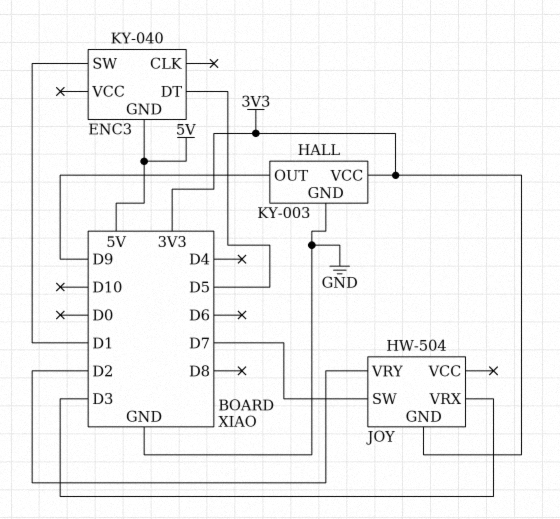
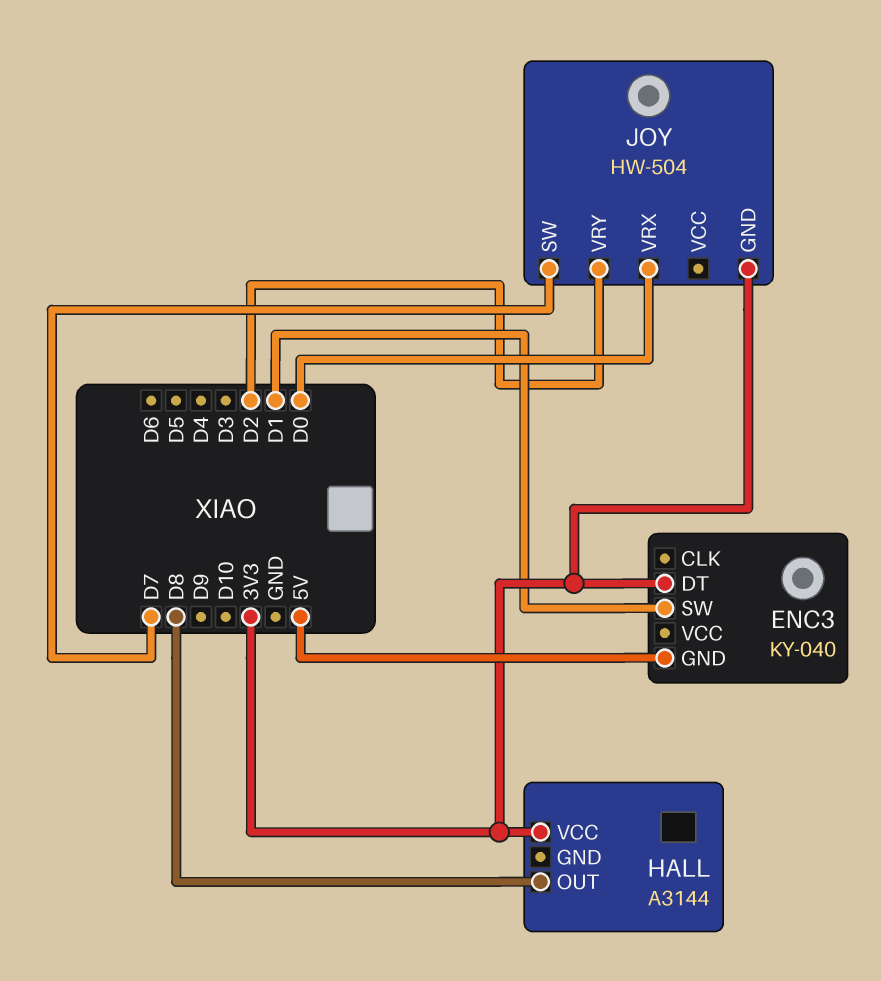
ENC3 pin DT: D5 -> 3V3
HALL: KY-003 -> A3144
HALL pin GND: GND -> none
HALL pin OUT: D9 -> D8
JOY pin VRX: D3 -> D0

